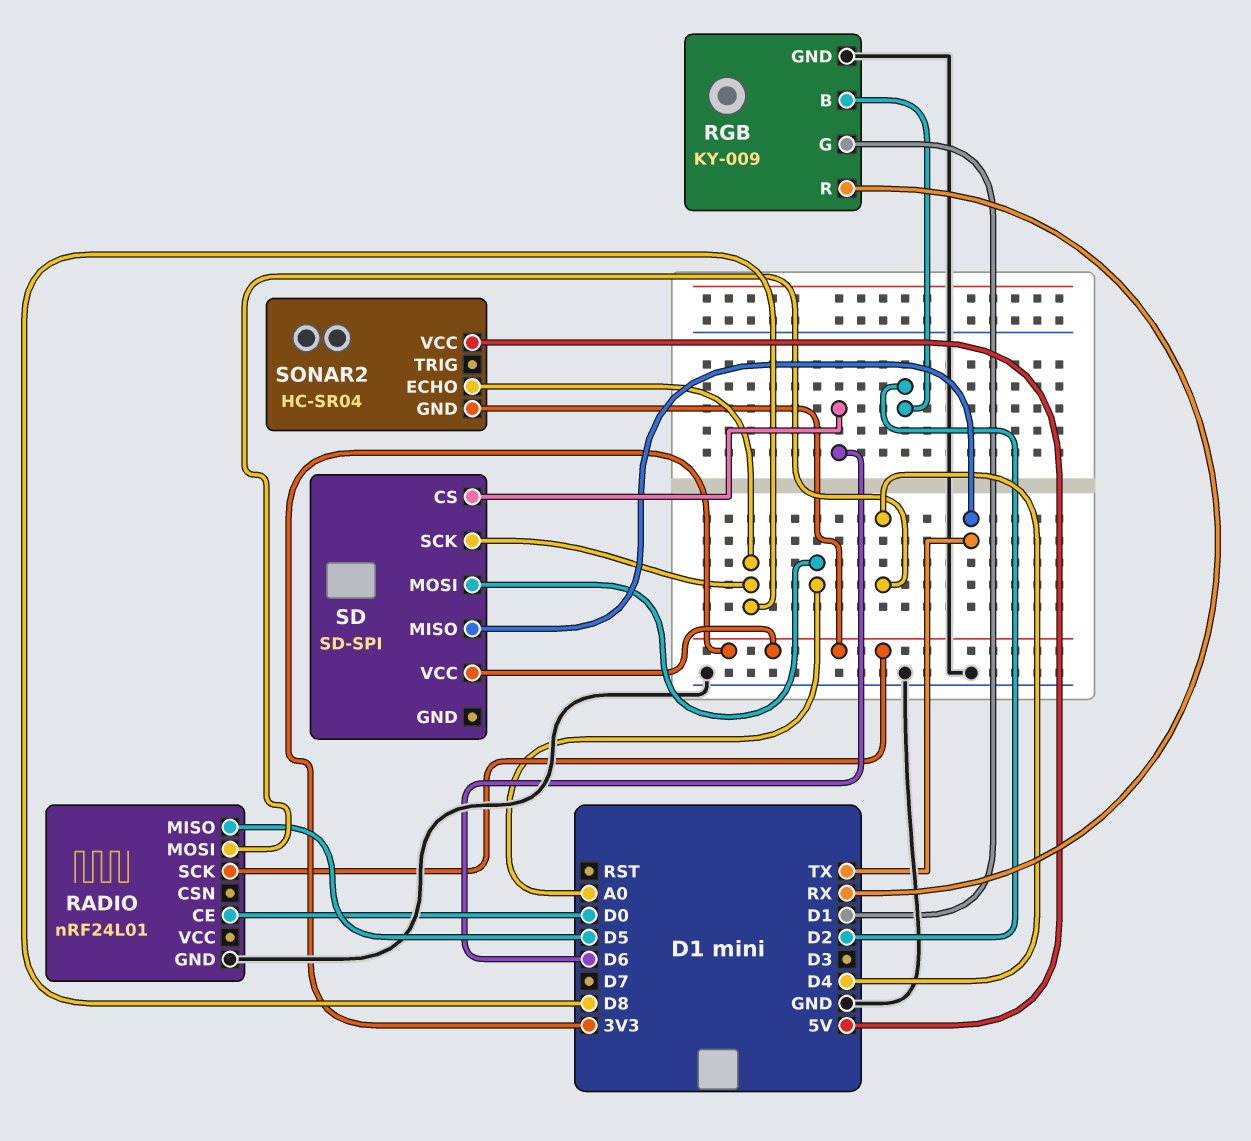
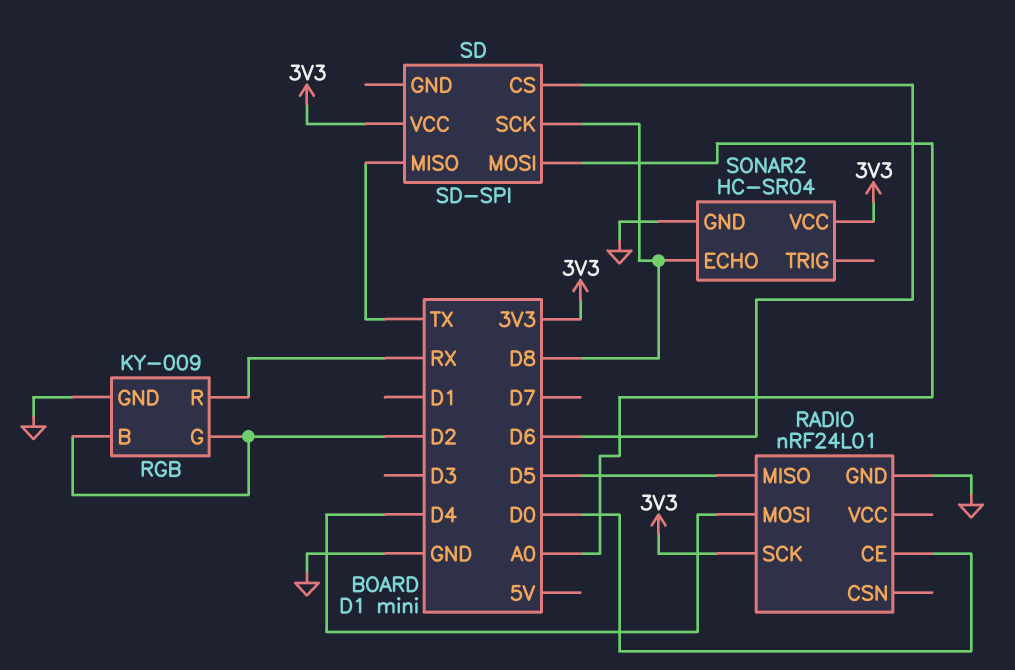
RGB pin G: D1 -> D2
SONAR2 pin GND: 3V3 -> GND
SONAR2 pin VCC: 5V -> 3V3

